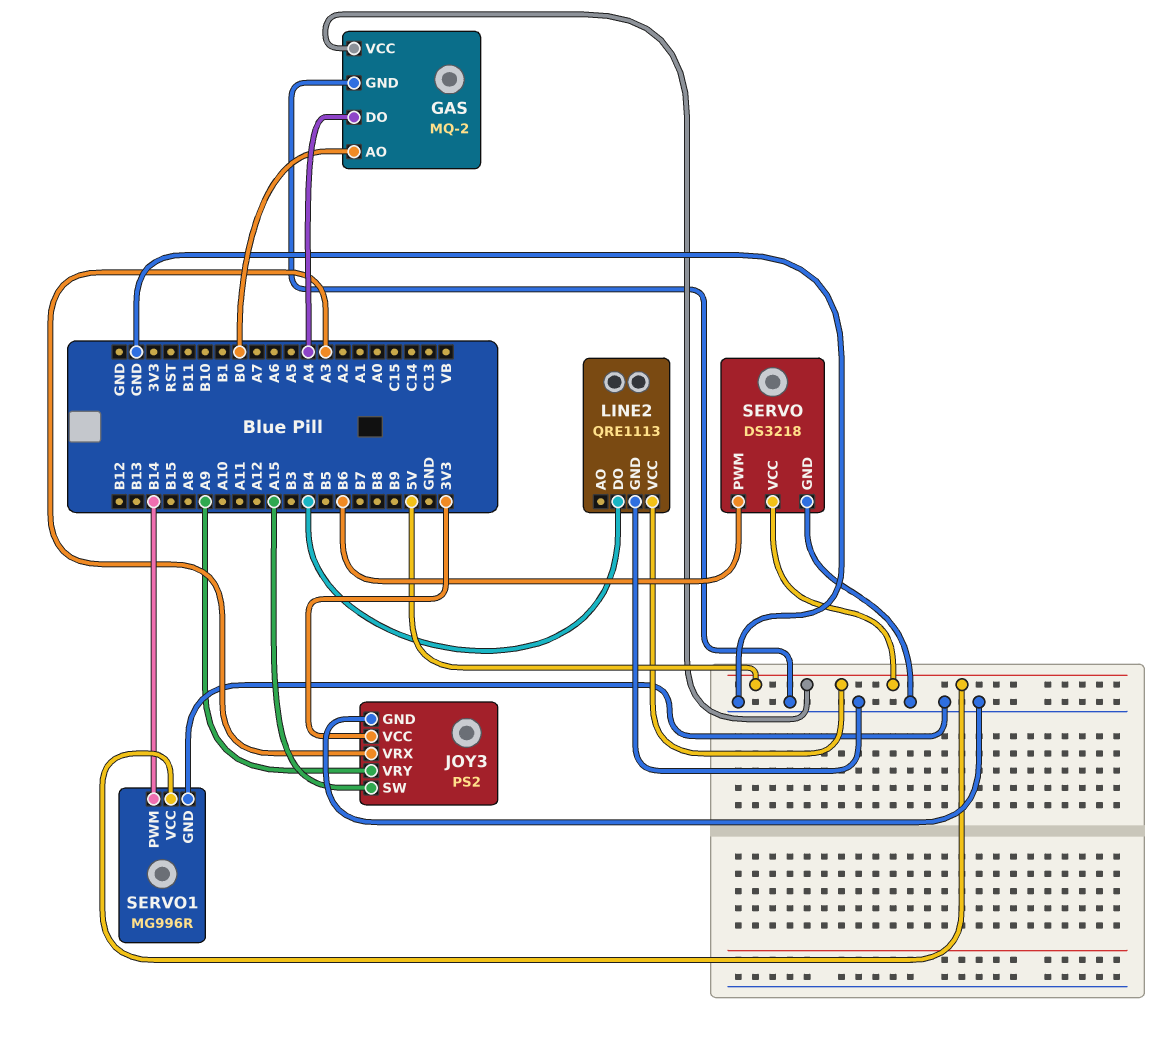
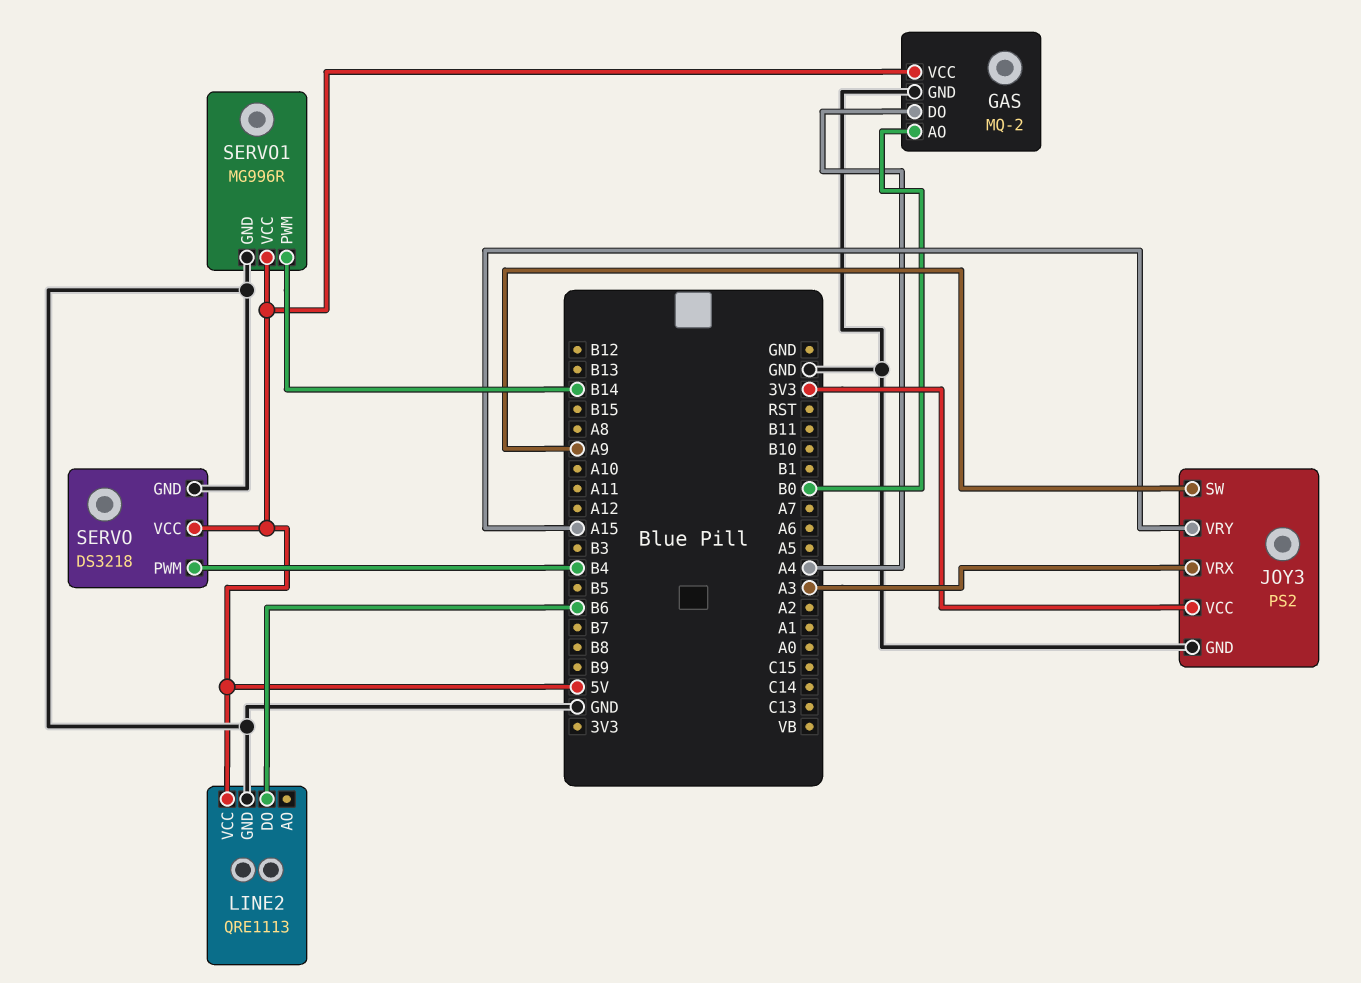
JOY3 pin SW: A15 -> A9
JOY3 pin VRY: A9 -> A15
LINE2 pin DO: B4 -> B6
SERVO pin PWM: B6 -> B4

